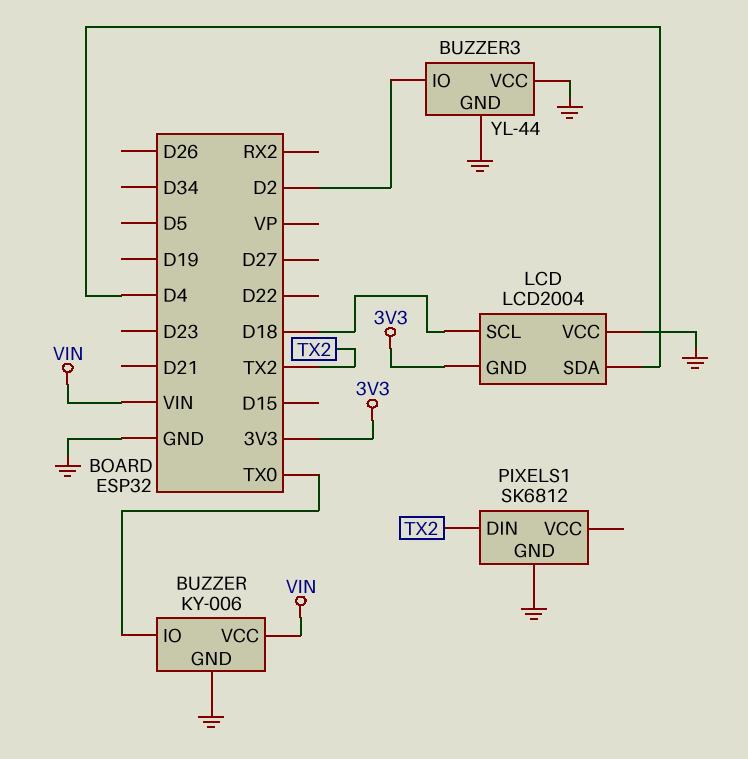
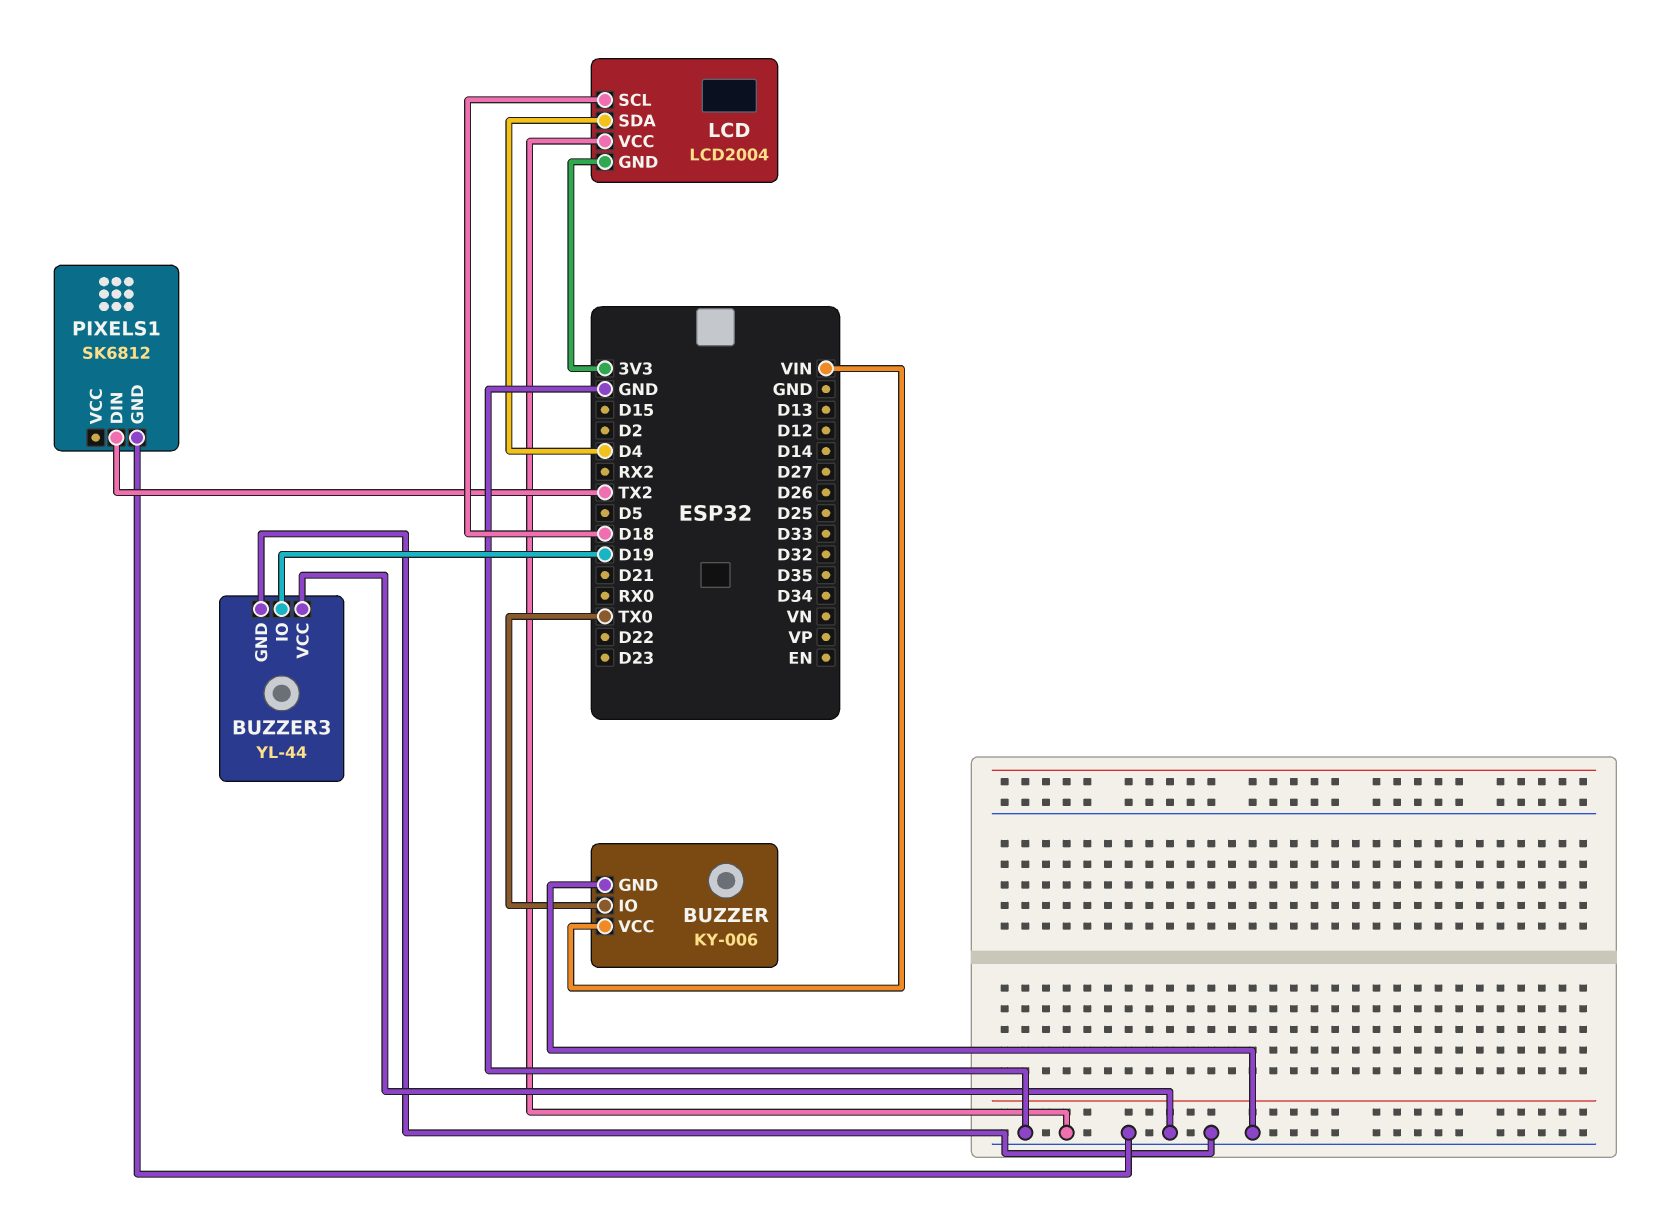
BUZZER3 pin IO: D2 -> D19

